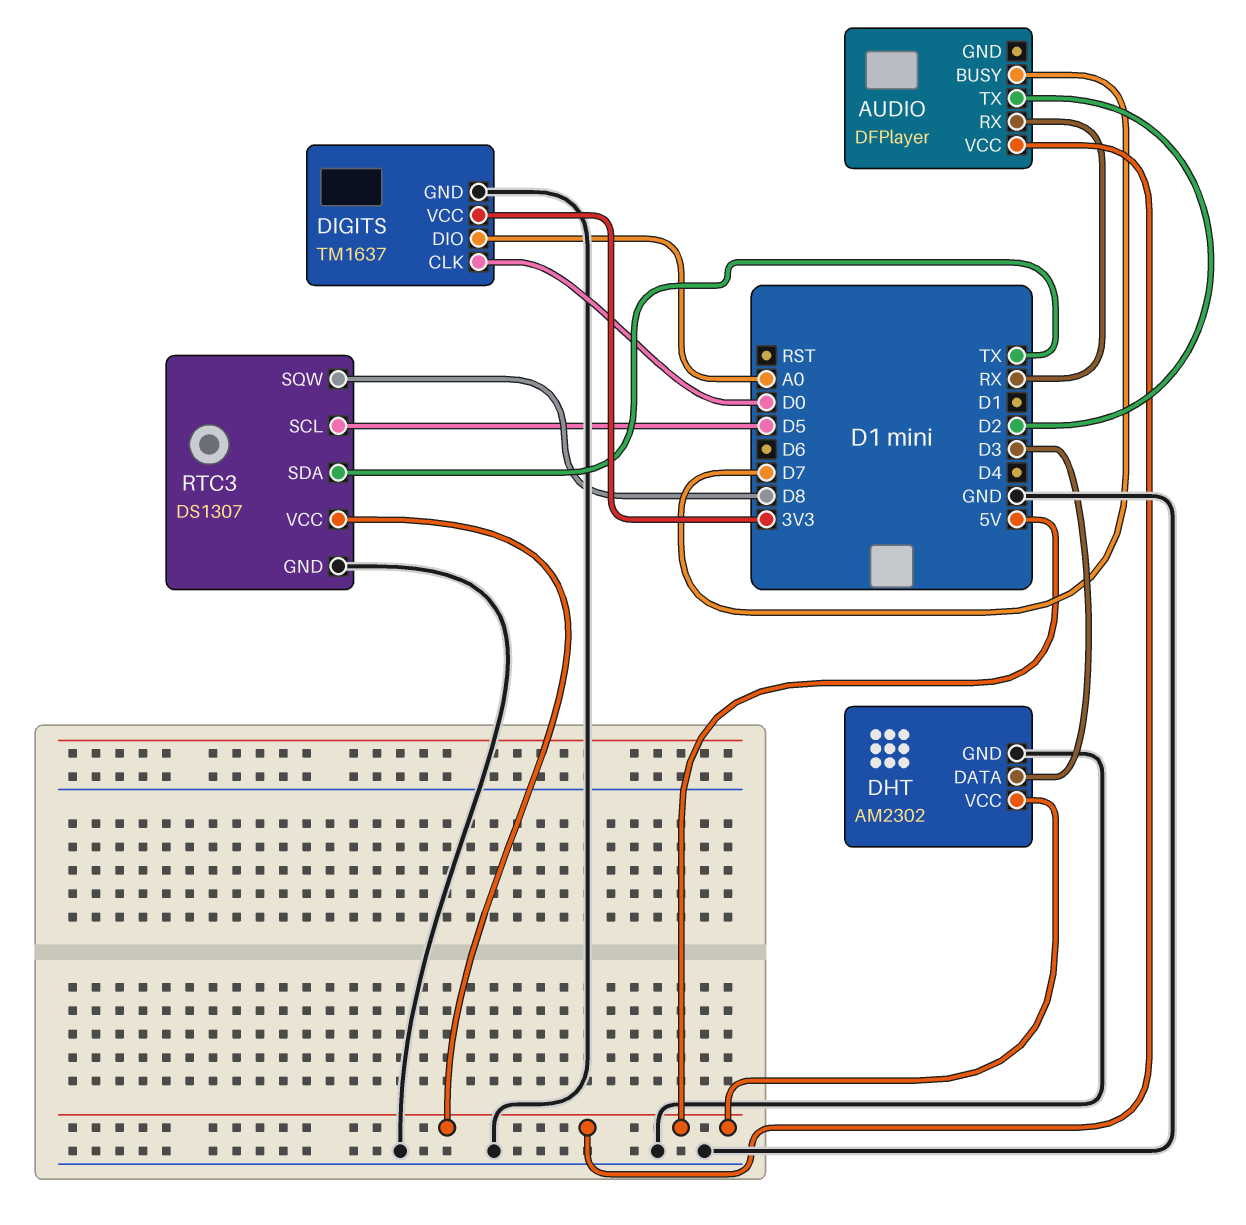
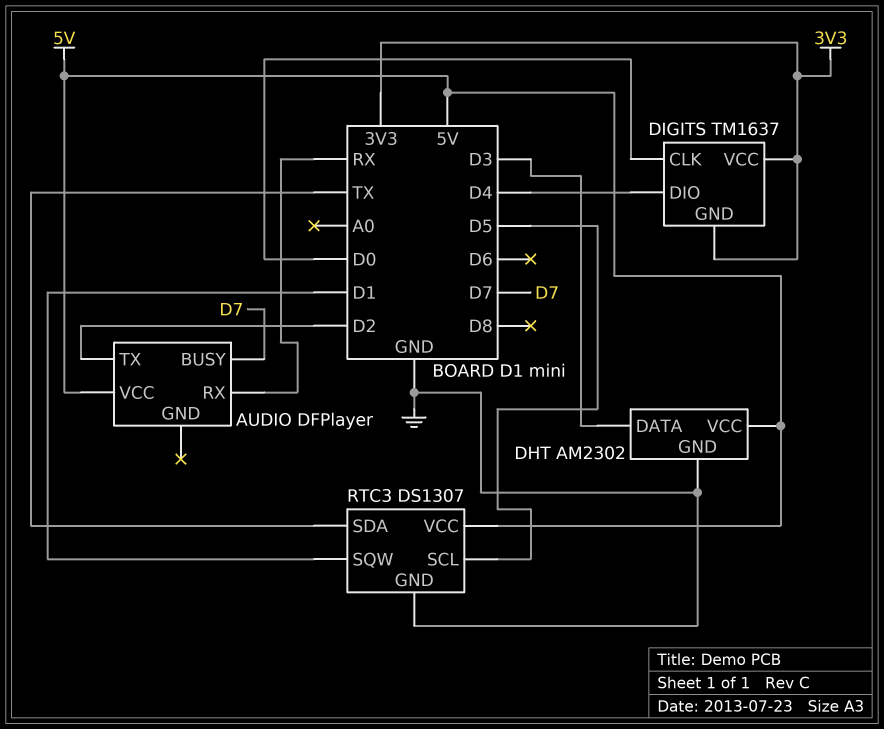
DIGITS pin DIO: A0 -> D4
DIGITS pin GND: GND -> 3V3
RTC3 pin SQW: D8 -> D1

